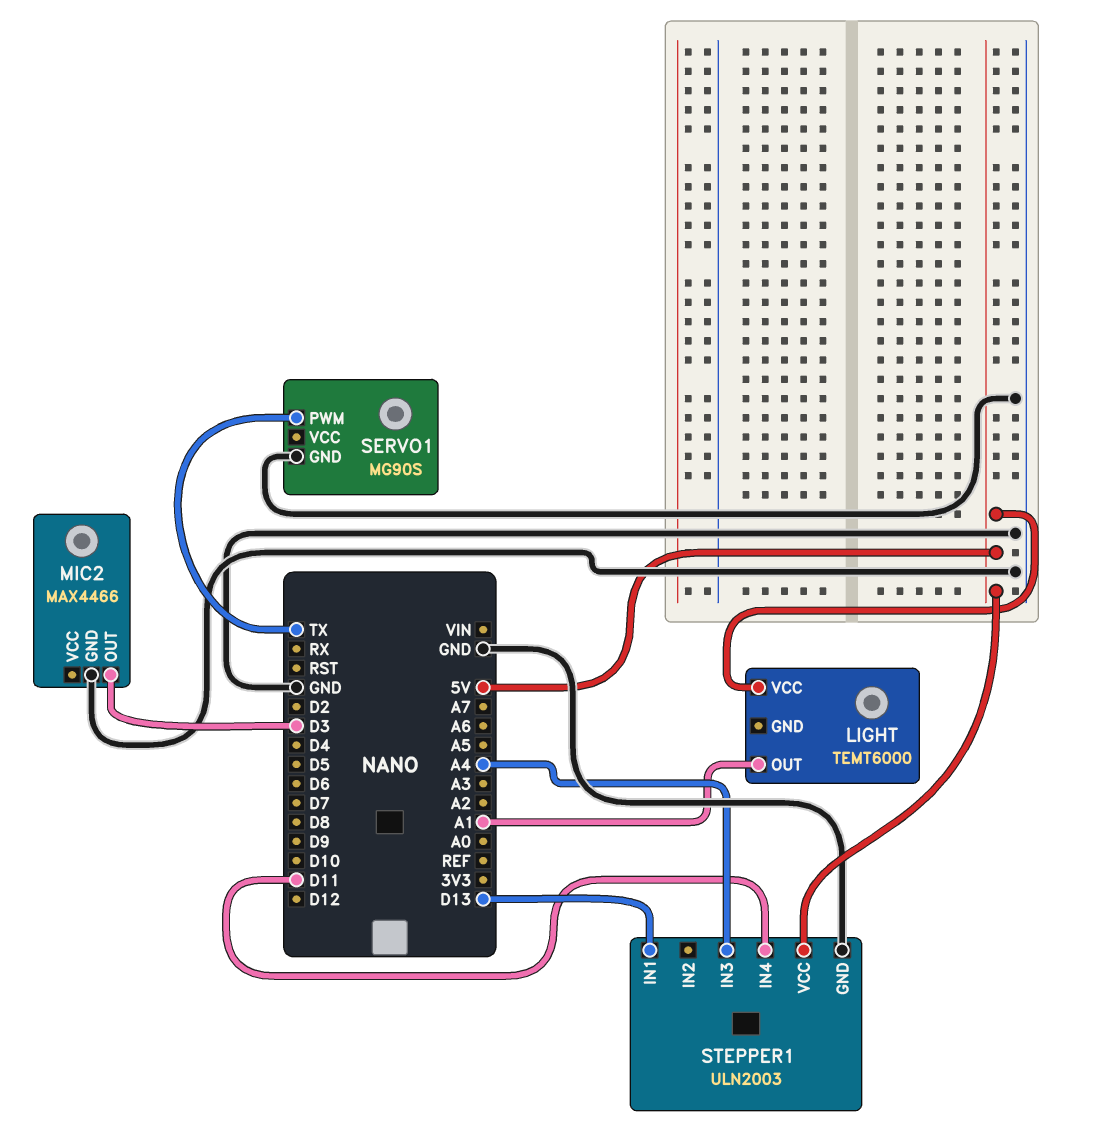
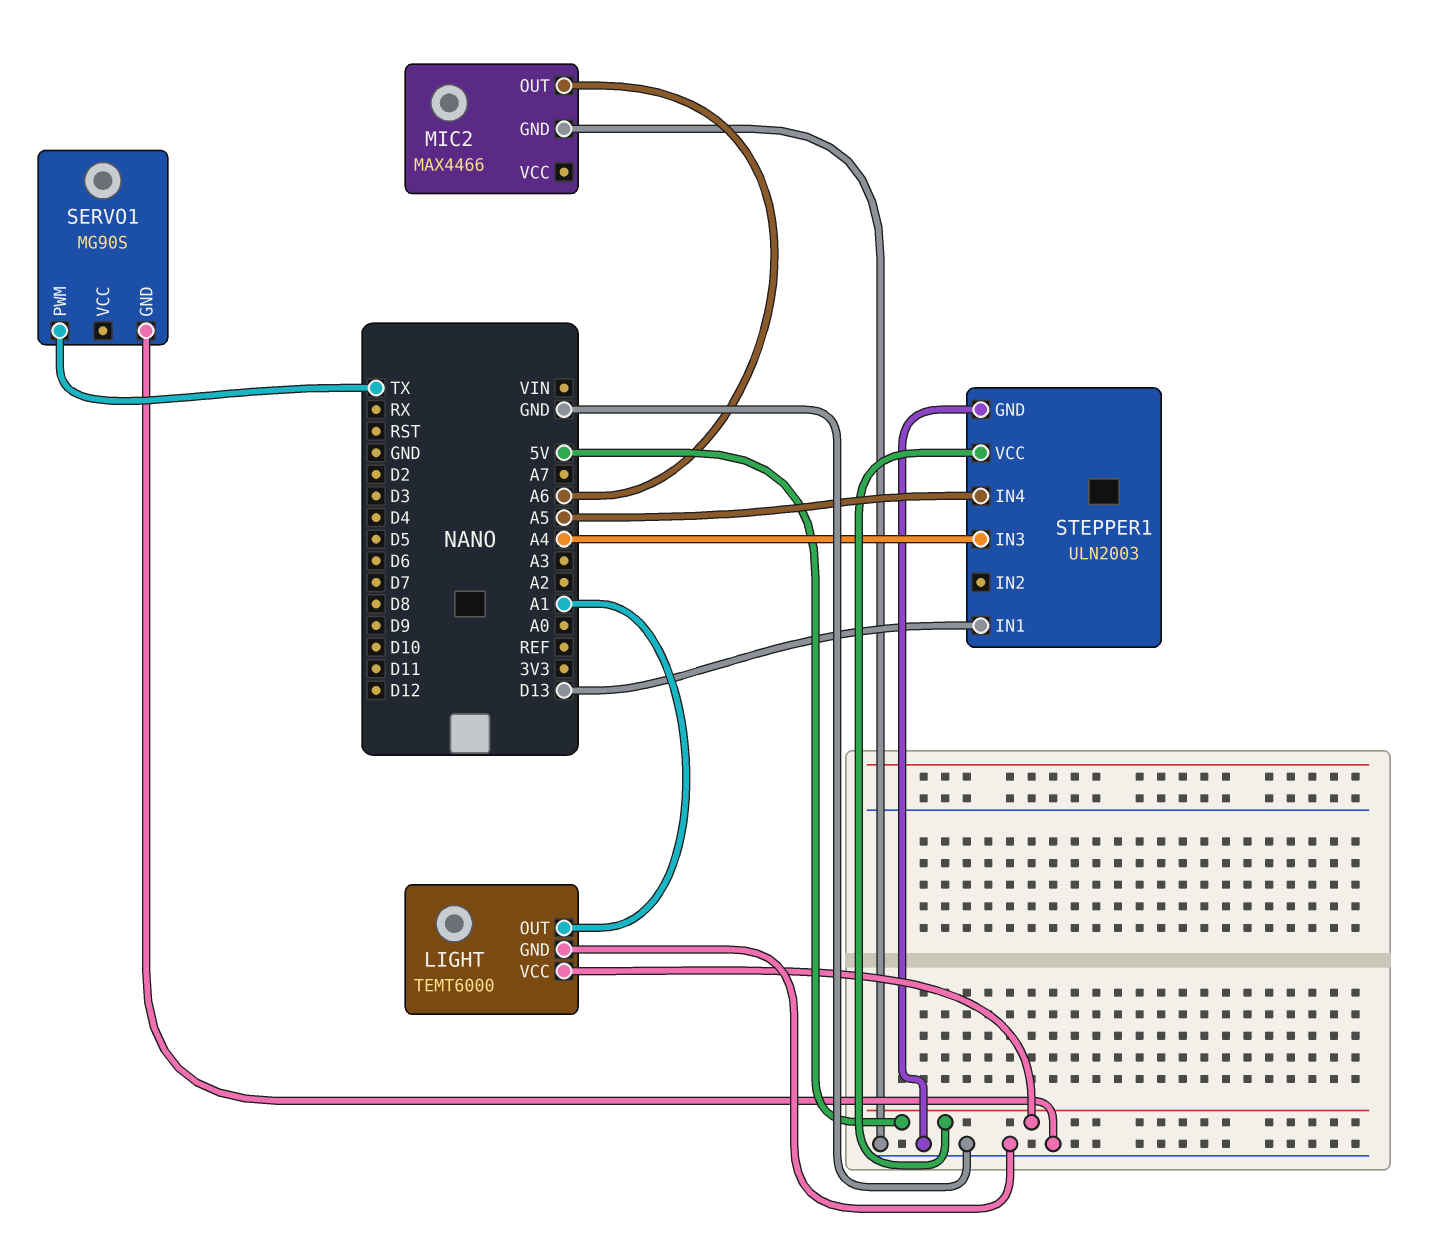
LIGHT pin GND: none -> GND
MIC2 pin OUT: D3 -> A6
STEPPER1 pin IN4: D11 -> A5

